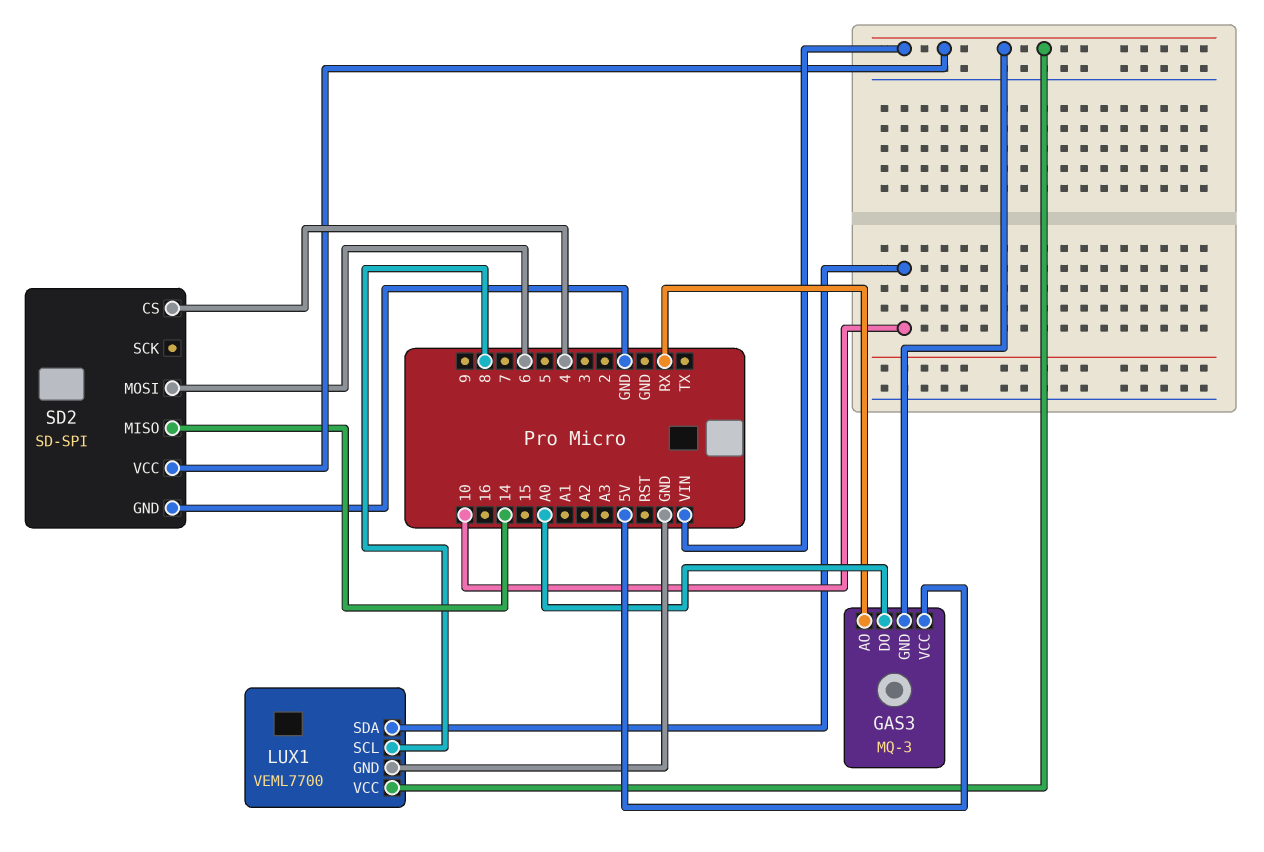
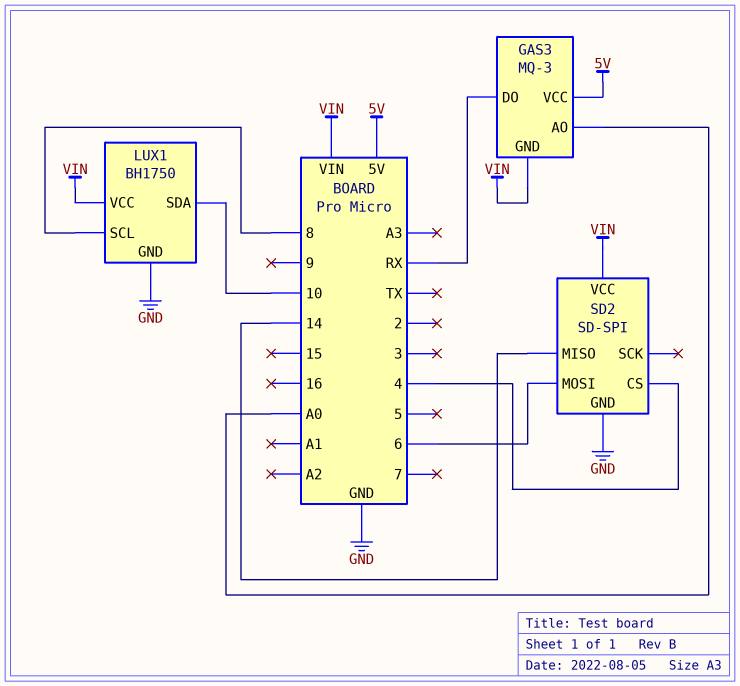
GAS3 pin AO: RX -> A0
GAS3 pin DO: A0 -> RX
LUX1: VEML7700 -> BH1750

